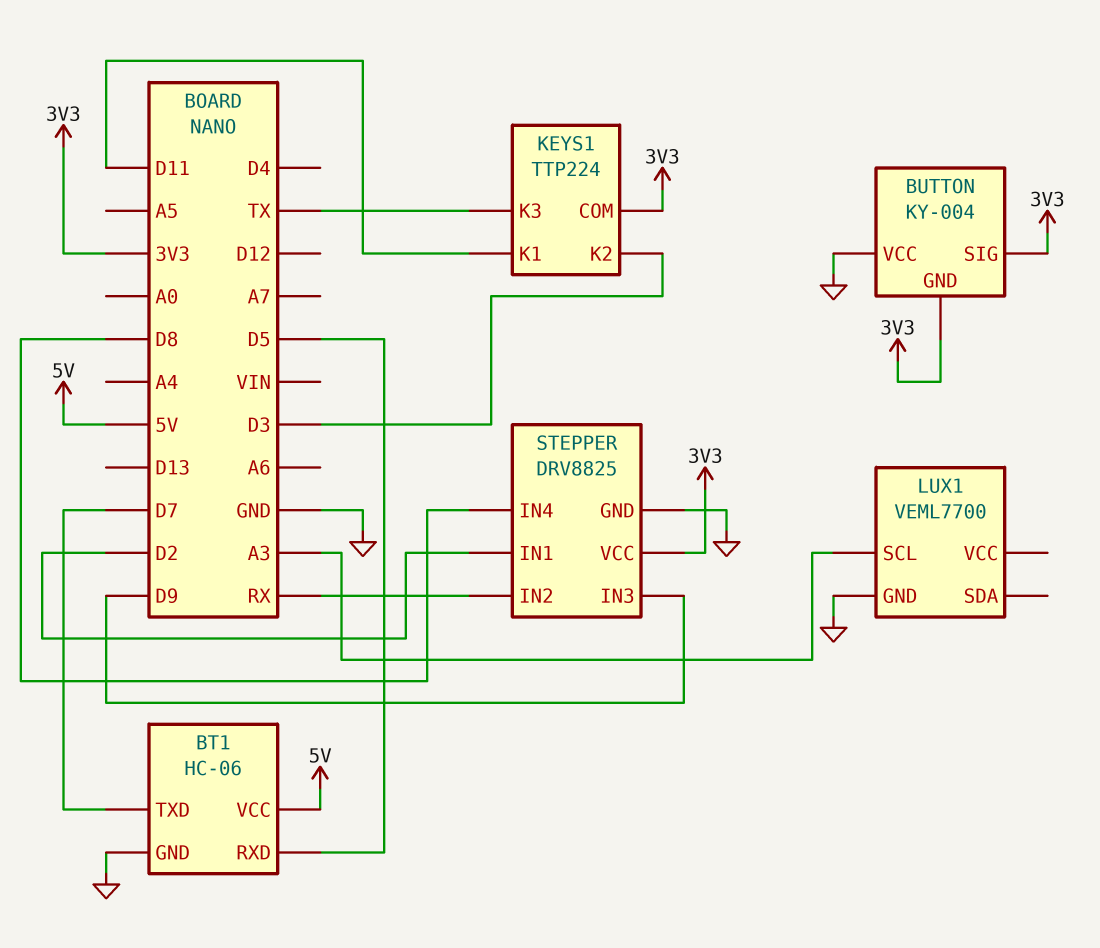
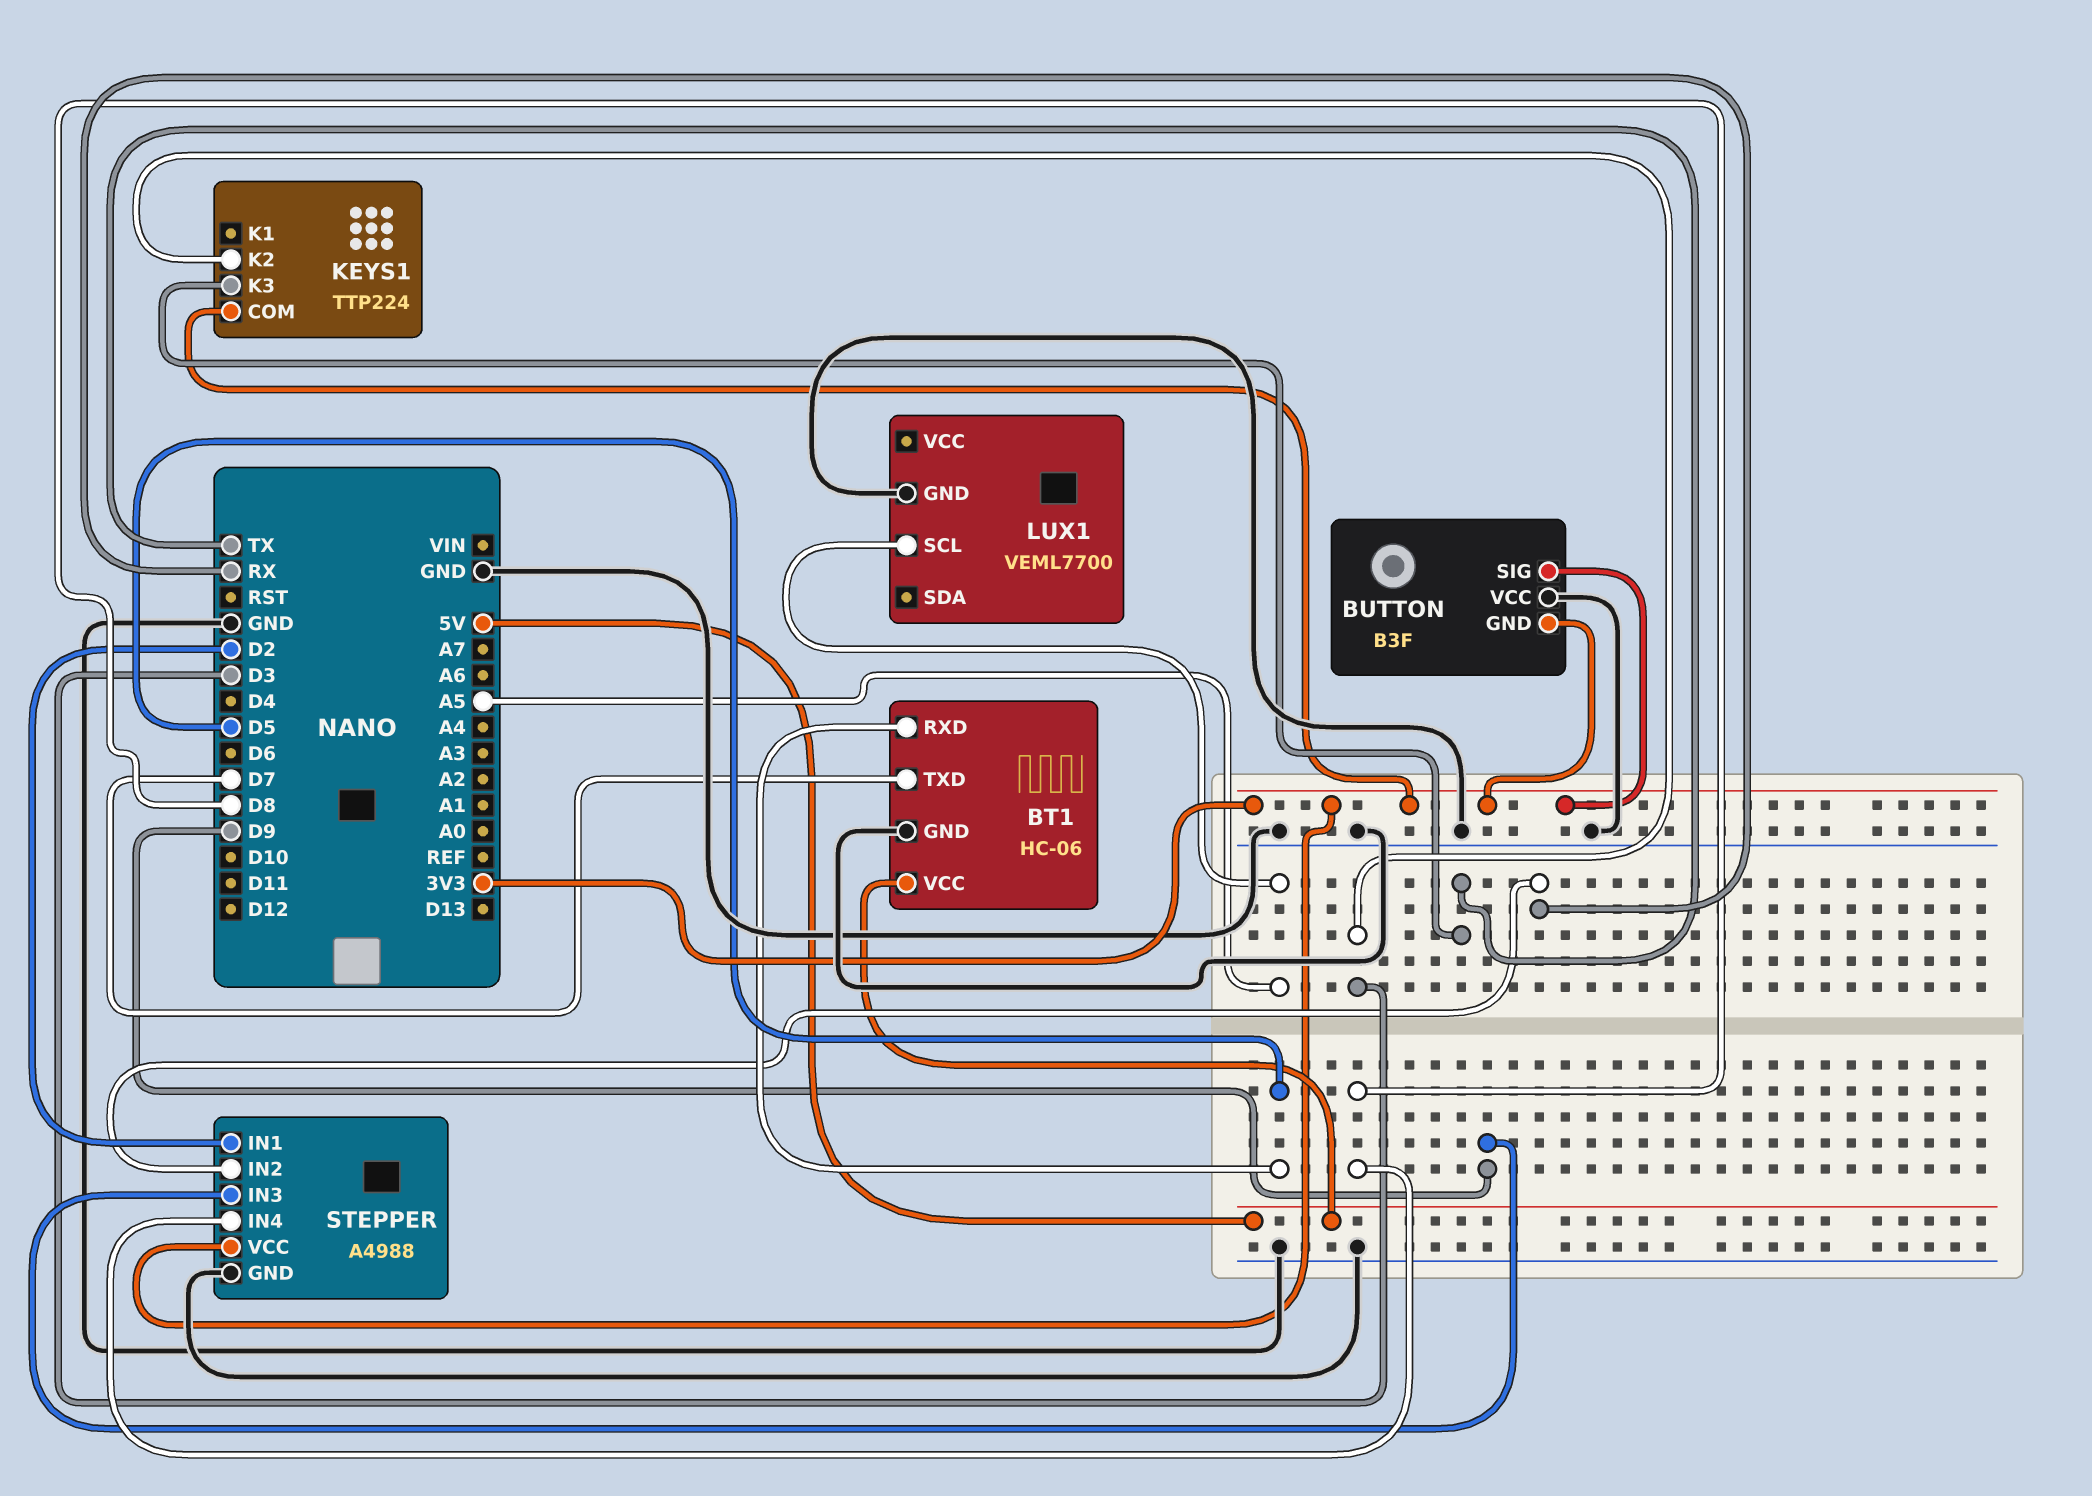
BUTTON: KY-004 -> B3F
KEYS1 pin K1: D11 -> none
LUX1 pin SCL: A3 -> A5
STEPPER: DRV8825 -> A4988

